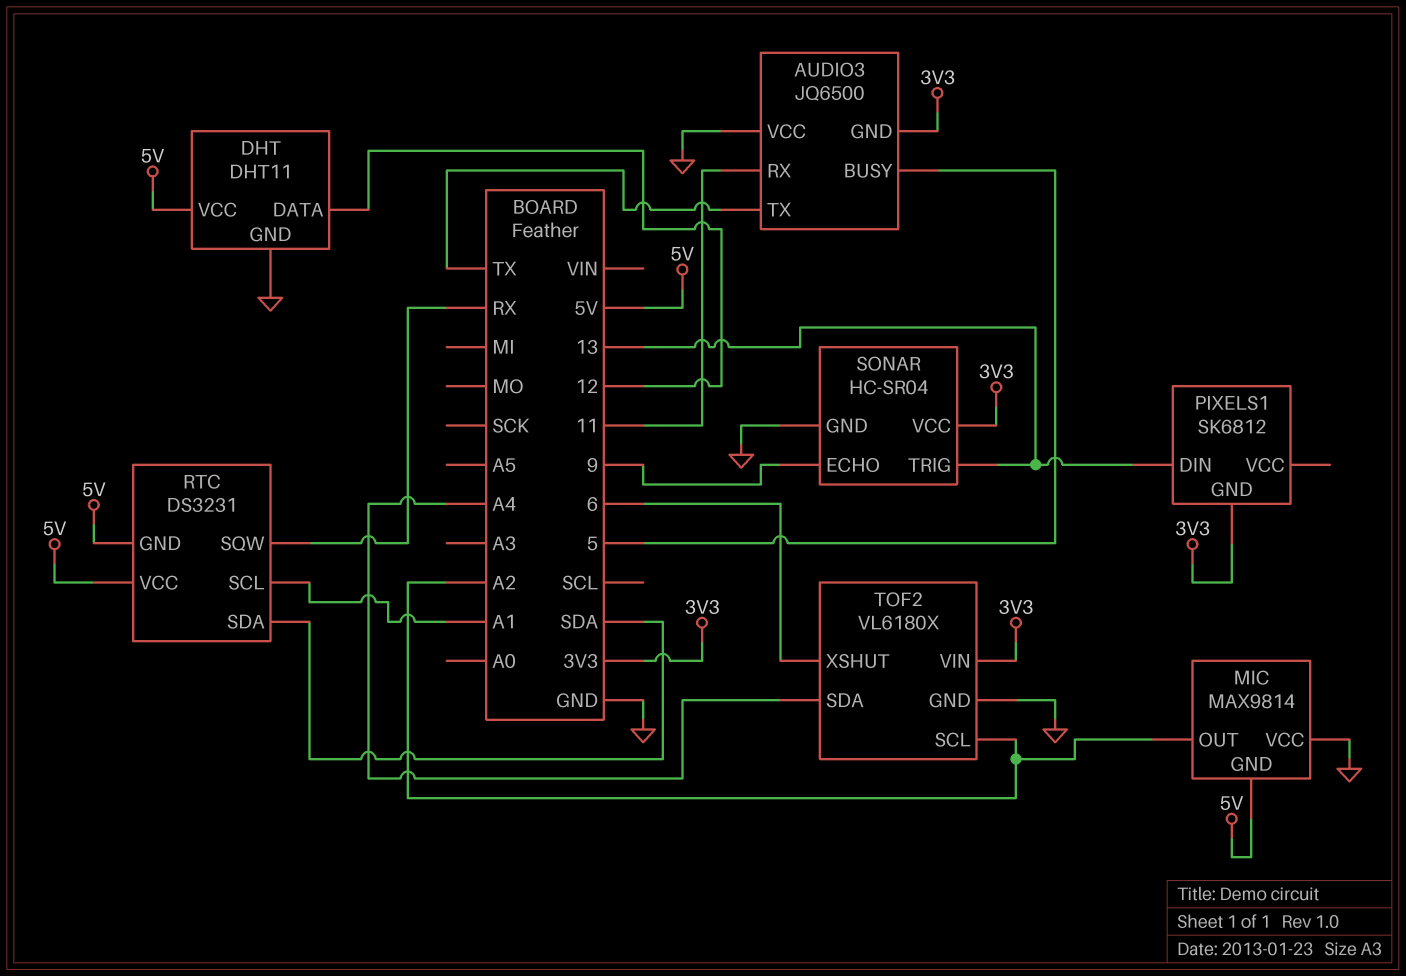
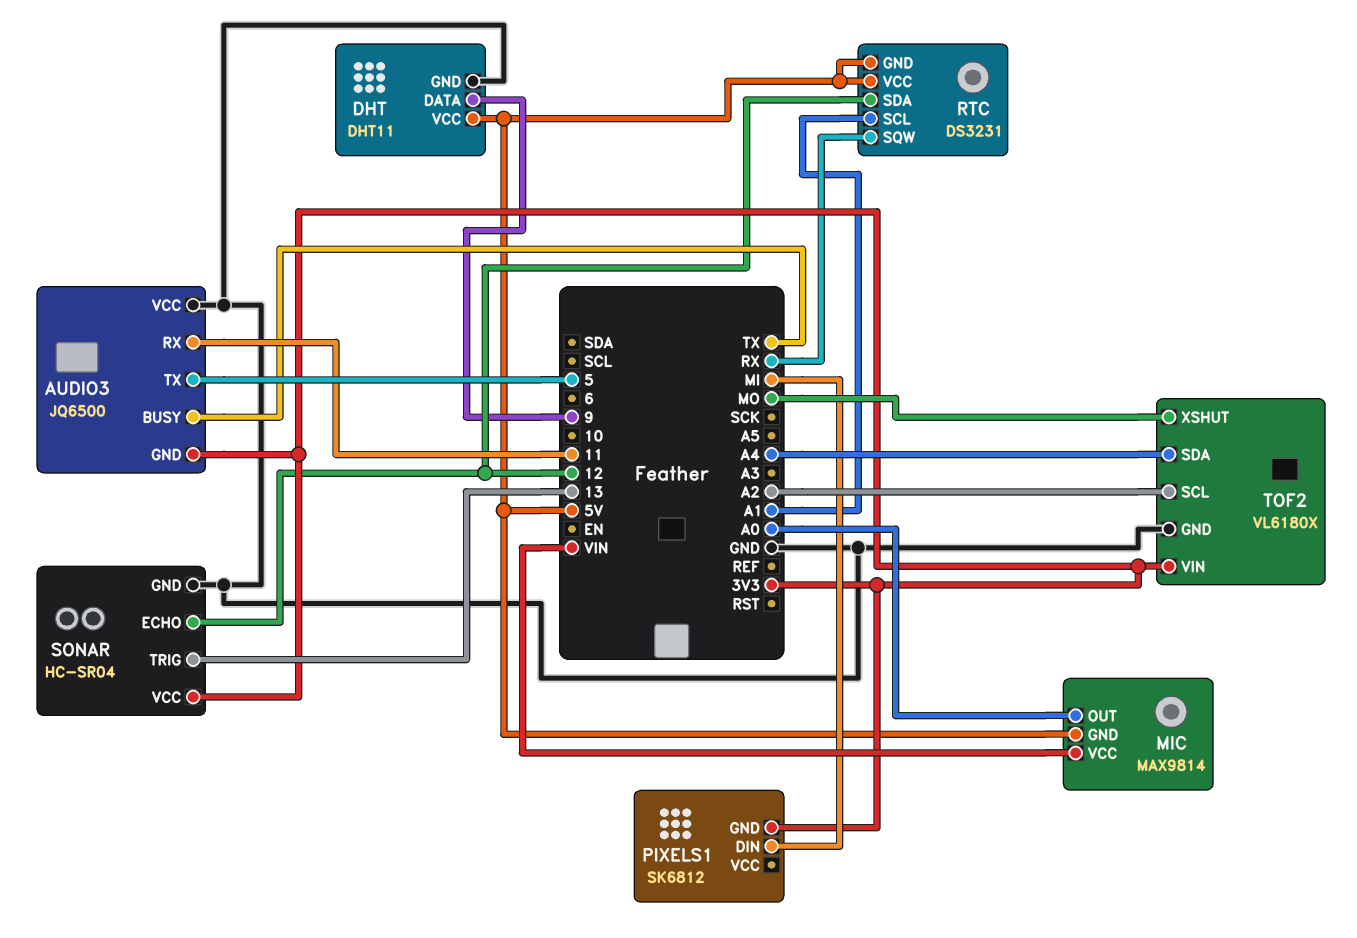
AUDIO3 pin BUSY: 5 -> TX
AUDIO3 pin TX: TX -> 5
DHT pin DATA: 12 -> 9
MIC pin OUT: A2 -> A0
MIC pin VCC: GND -> VIN
PIXELS1 pin DIN: 13 -> MI
RTC pin SDA: SDA -> 12
SONAR pin ECHO: 9 -> 12
TOF2 pin XSHUT: 6 -> MO

